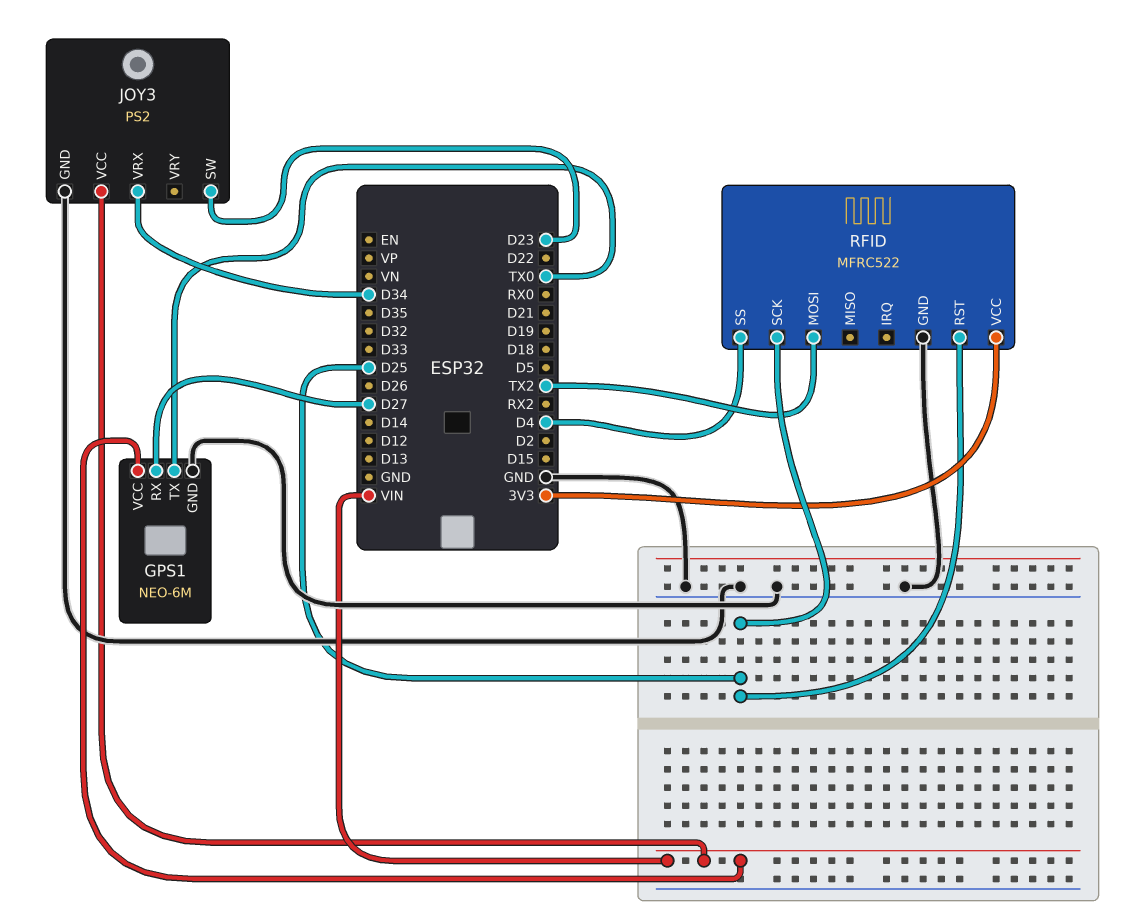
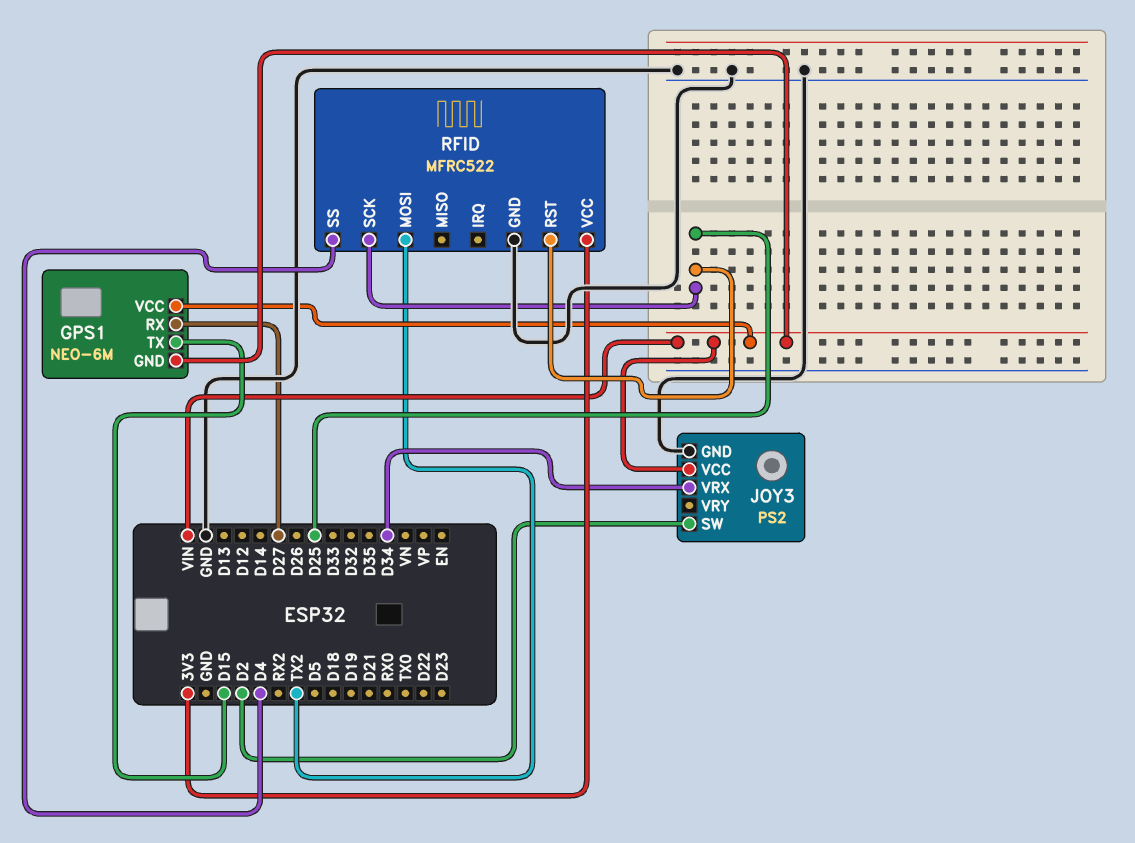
GPS1 pin GND: GND -> VIN
GPS1 pin TX: TX0 -> D15
JOY3 pin SW: D23 -> D2

